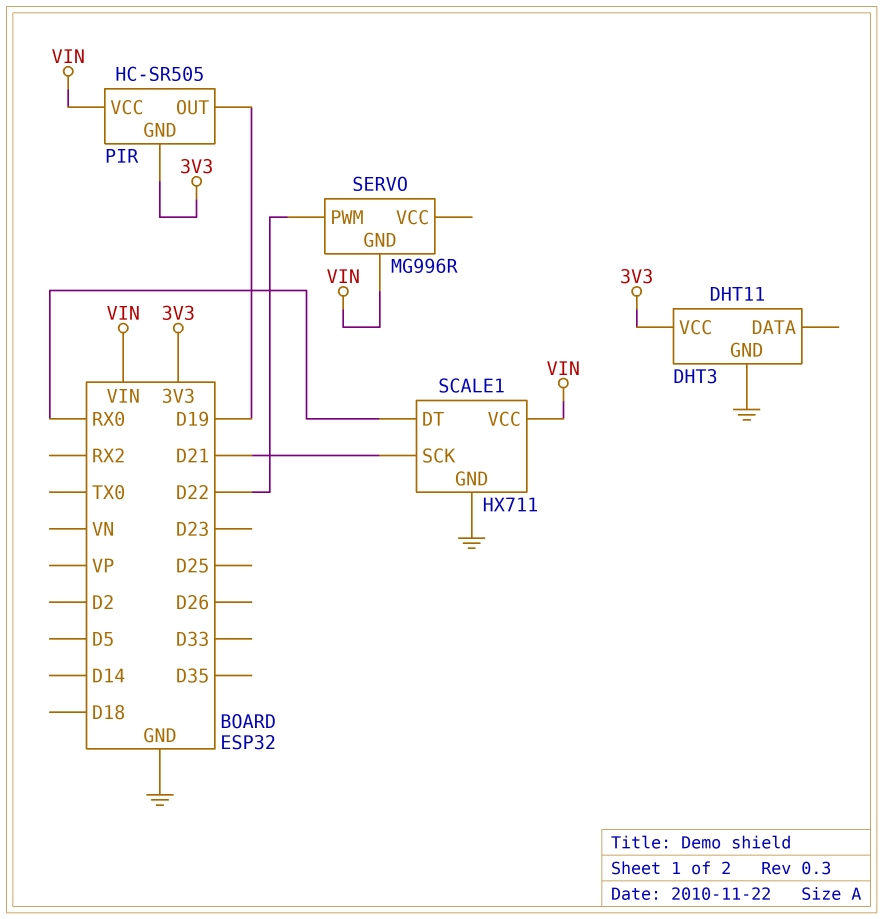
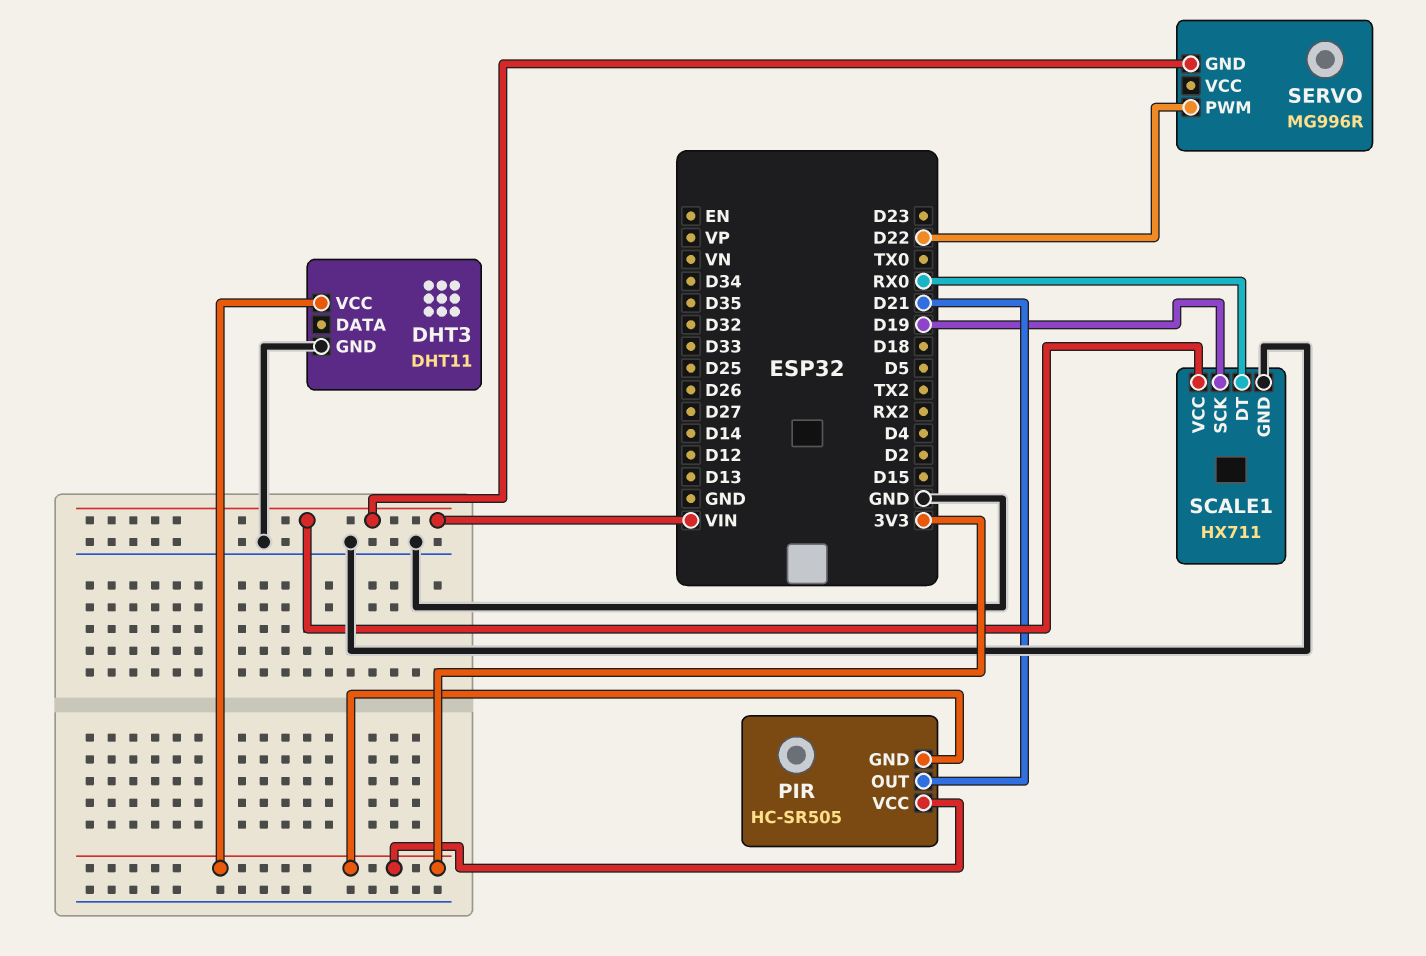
PIR pin OUT: D19 -> D21
PIR pin VCC: VIN -> 3V3
SCALE1 pin SCK: D21 -> D19

